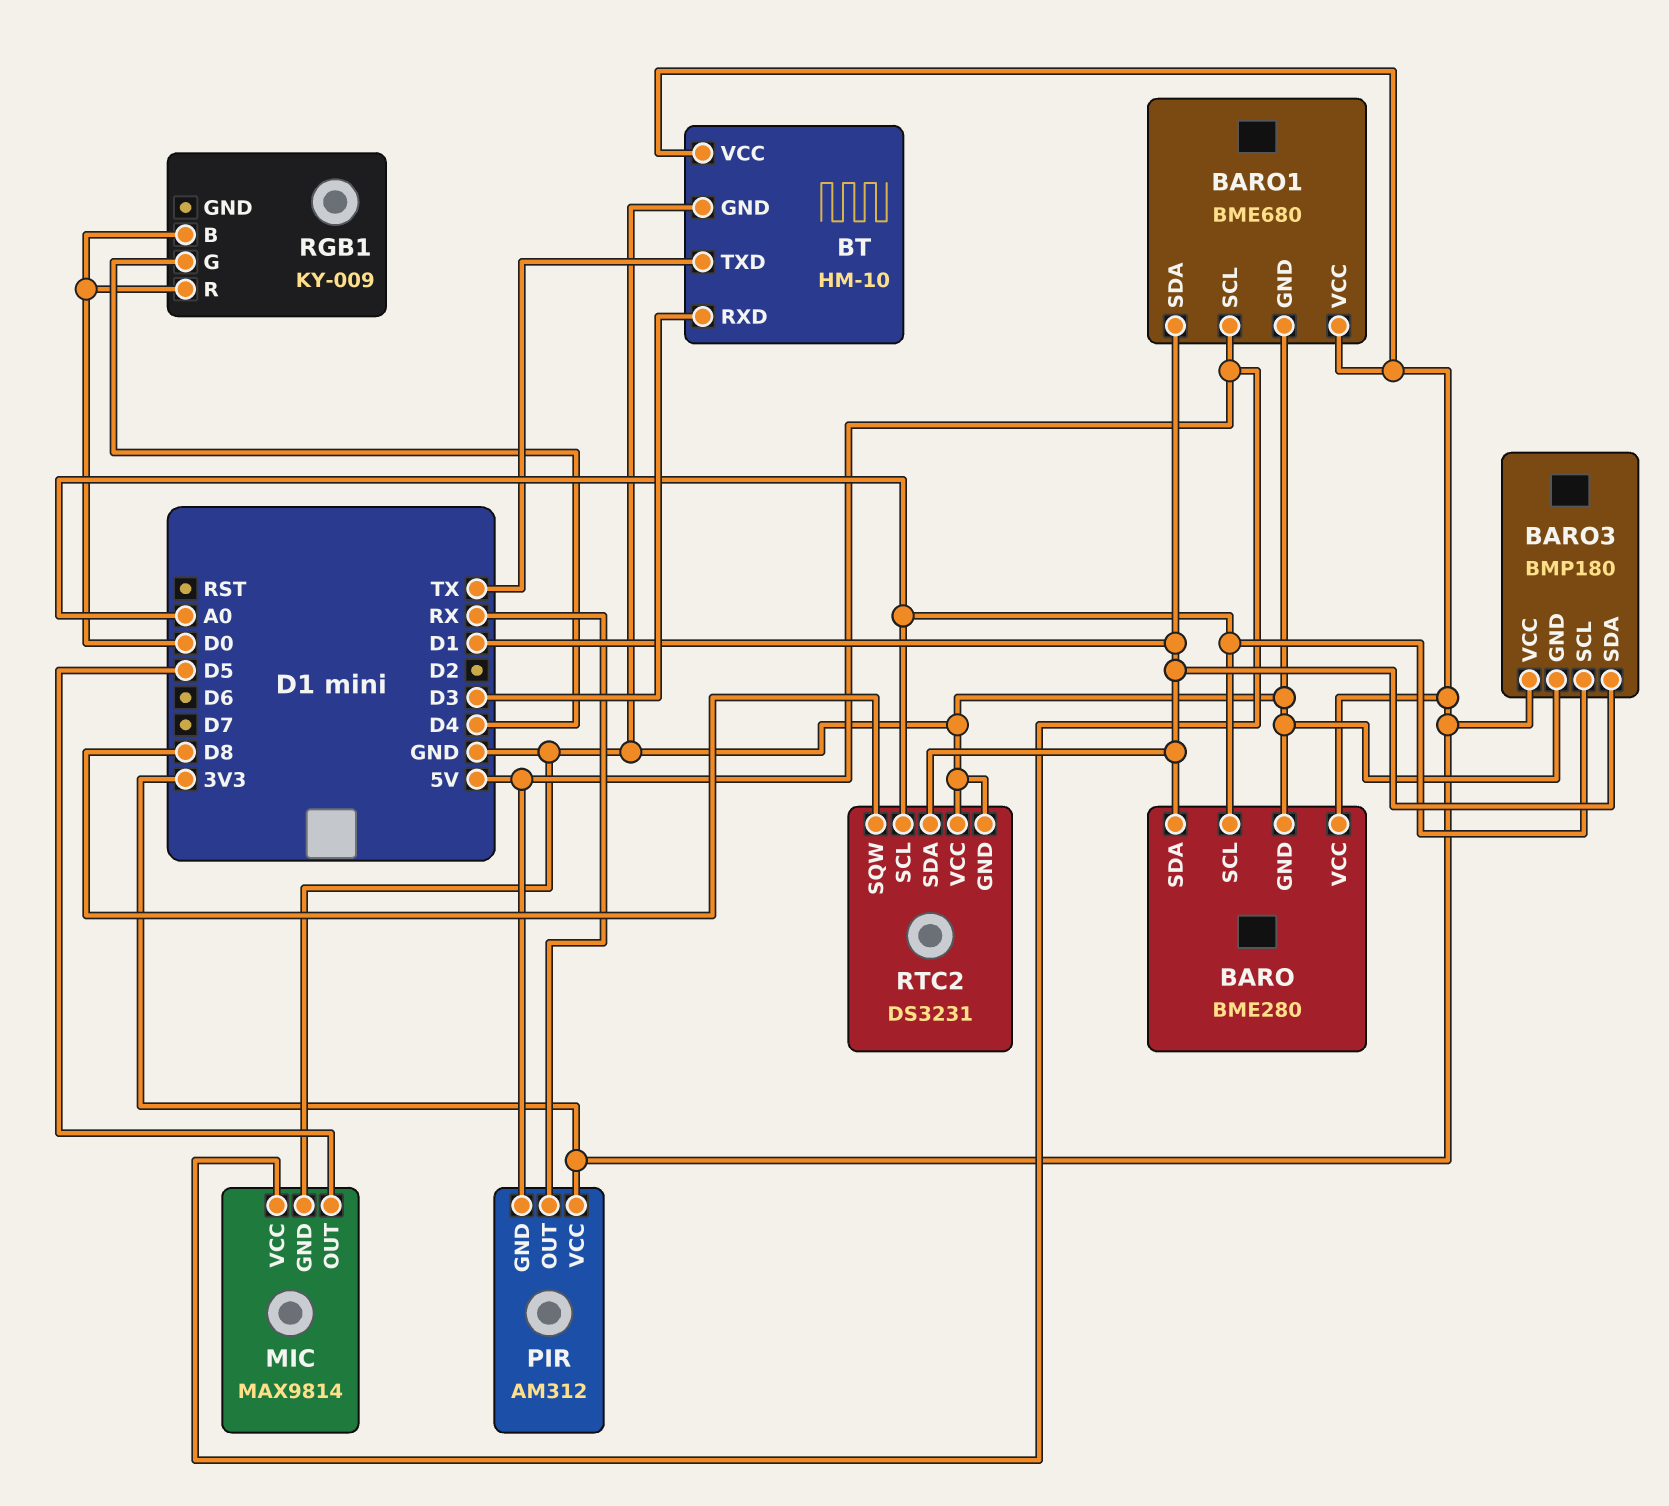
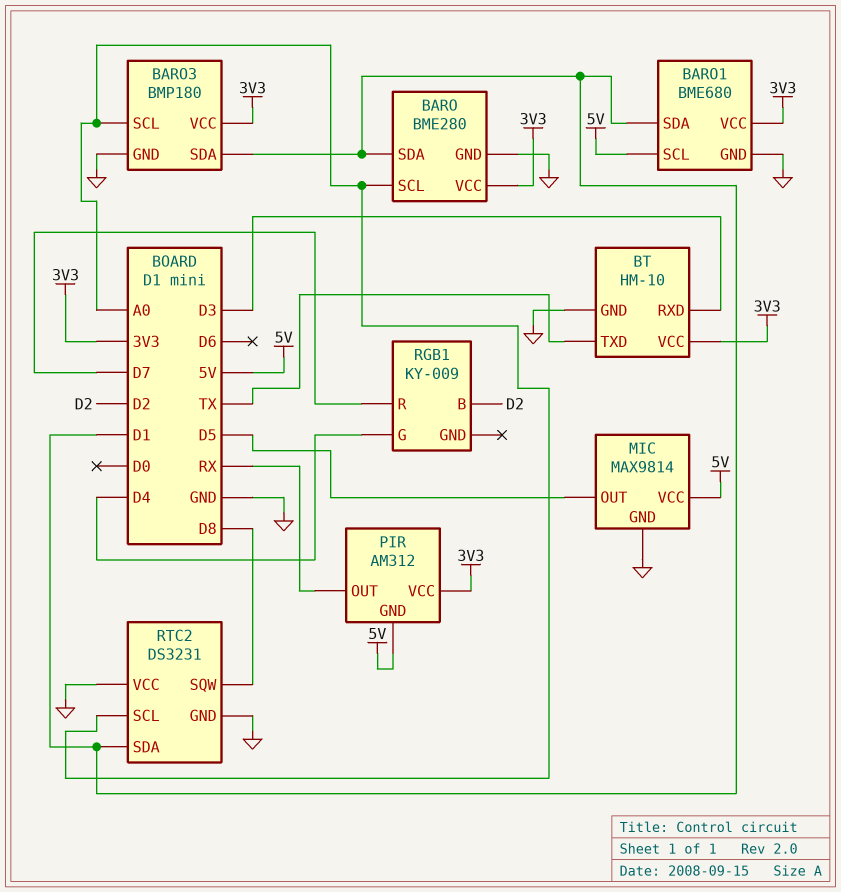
RGB1 pin B: D0 -> D2
RGB1 pin R: D0 -> D7

